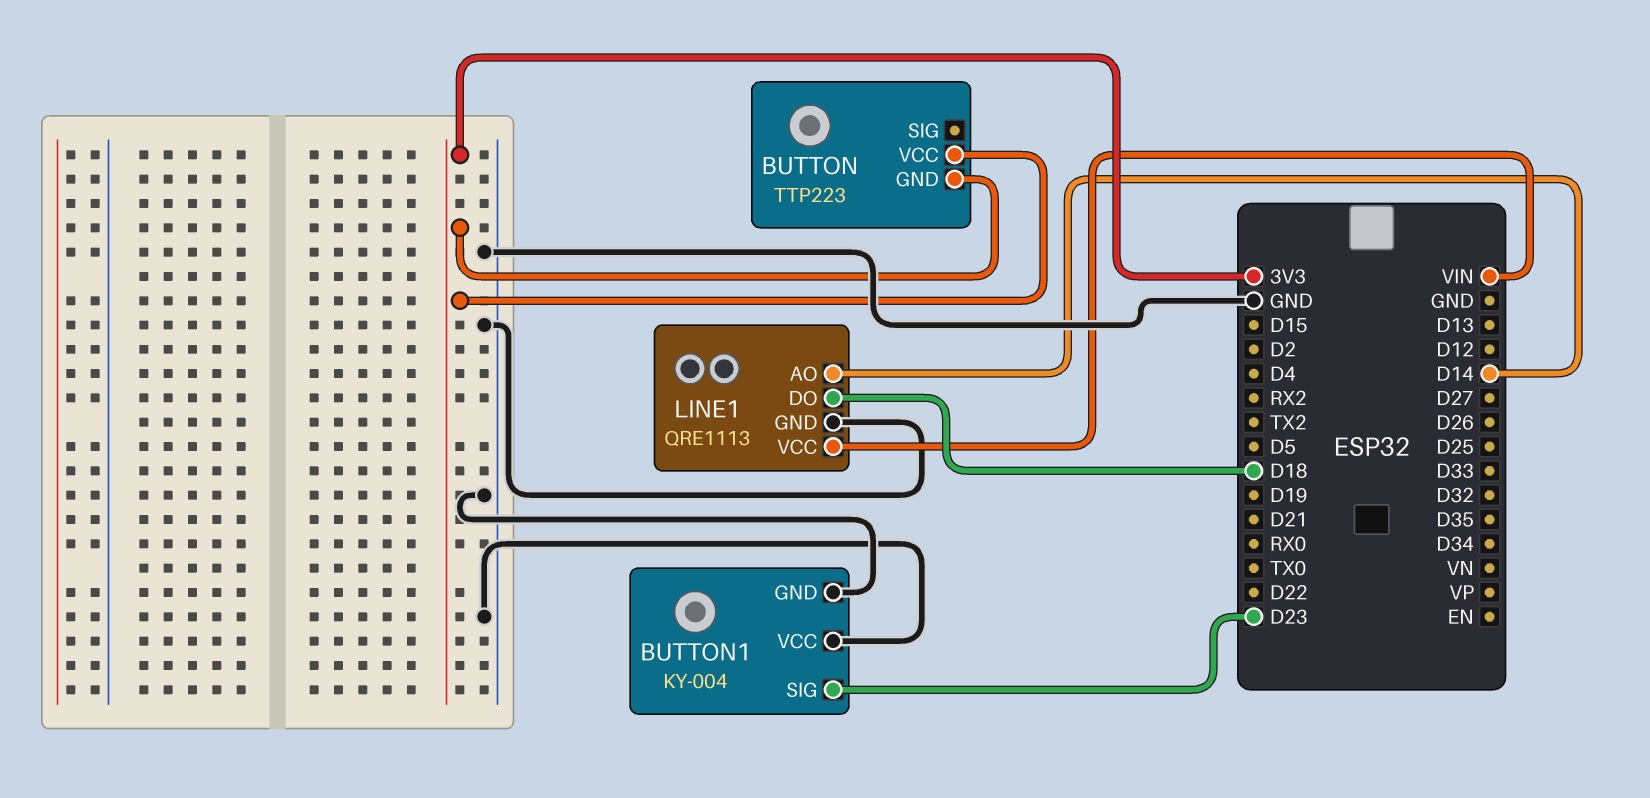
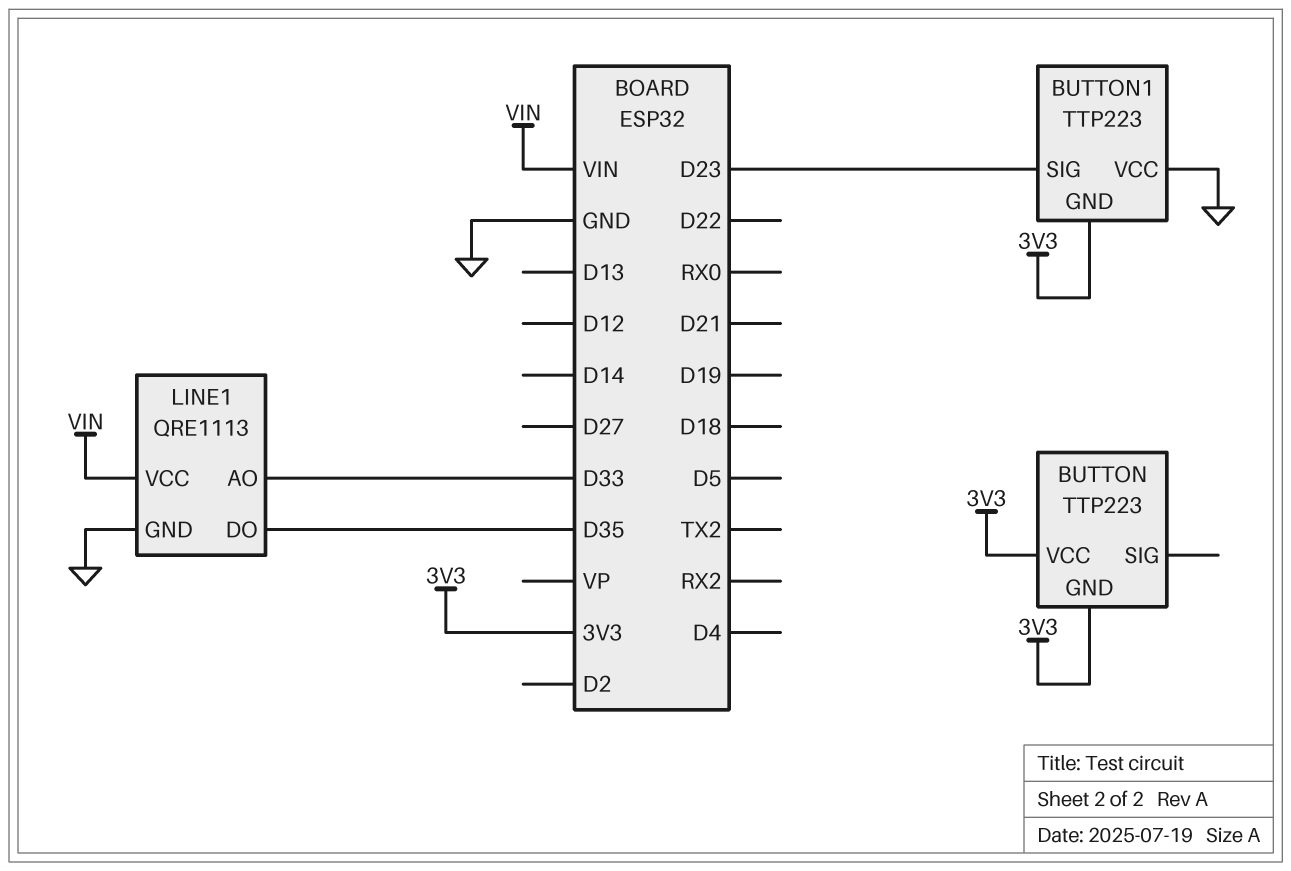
BUTTON1: KY-004 -> TTP223
BUTTON1 pin GND: GND -> 3V3
LINE1 pin AO: D14 -> D33
LINE1 pin DO: D18 -> D35

